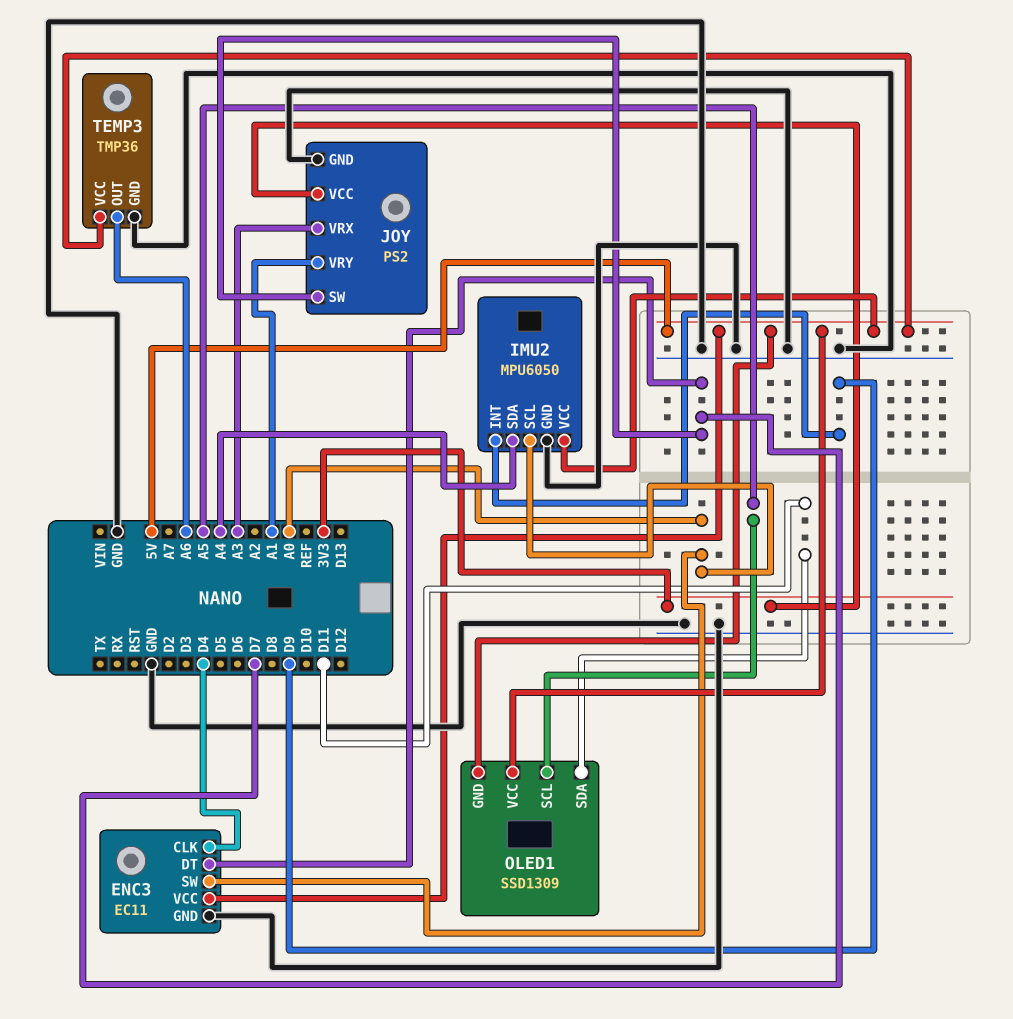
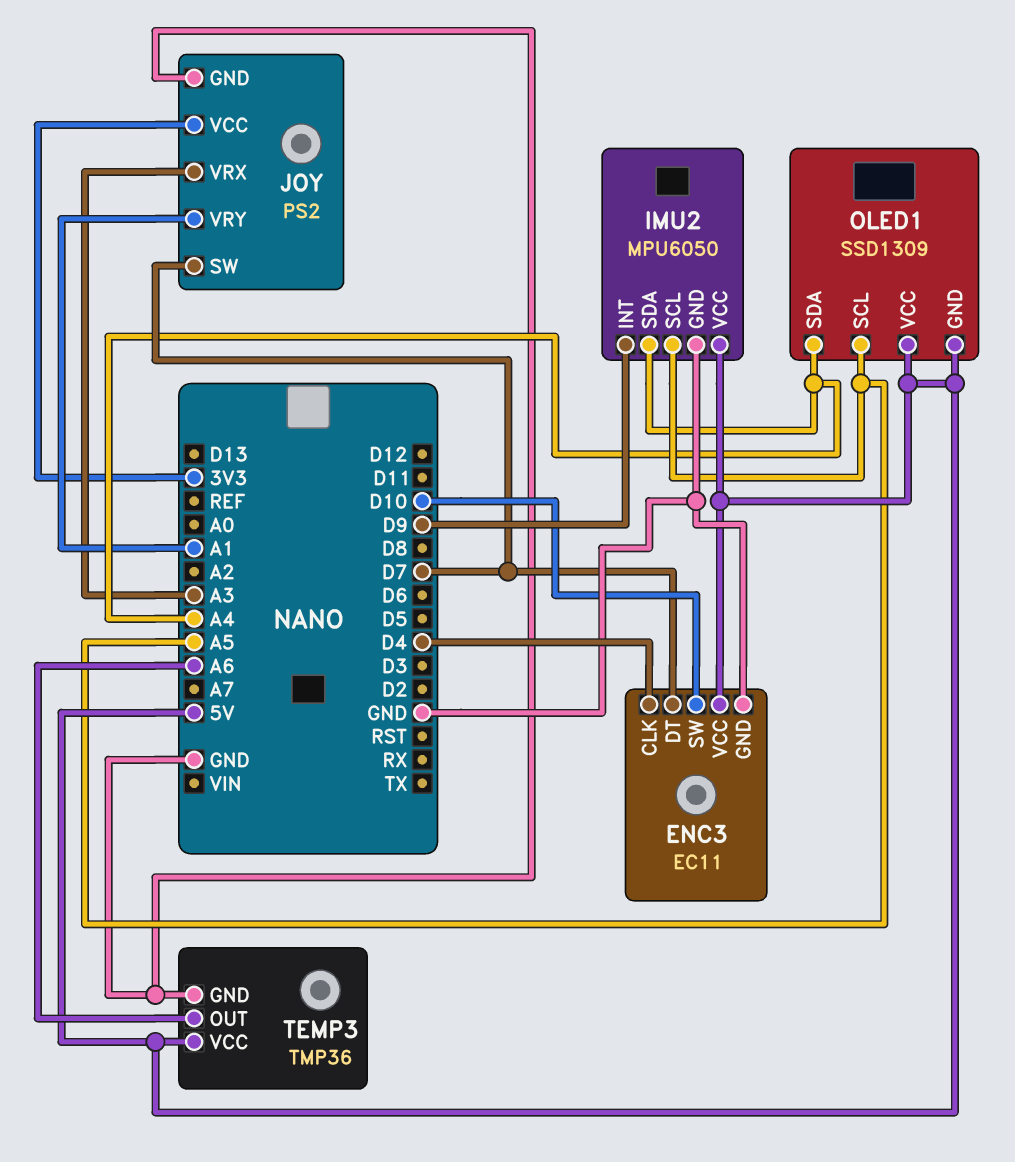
ENC3 pin SW: A0 -> D10
IMU2 pin SCL: A0 -> A5
OLED1 pin SDA: D11 -> A4

